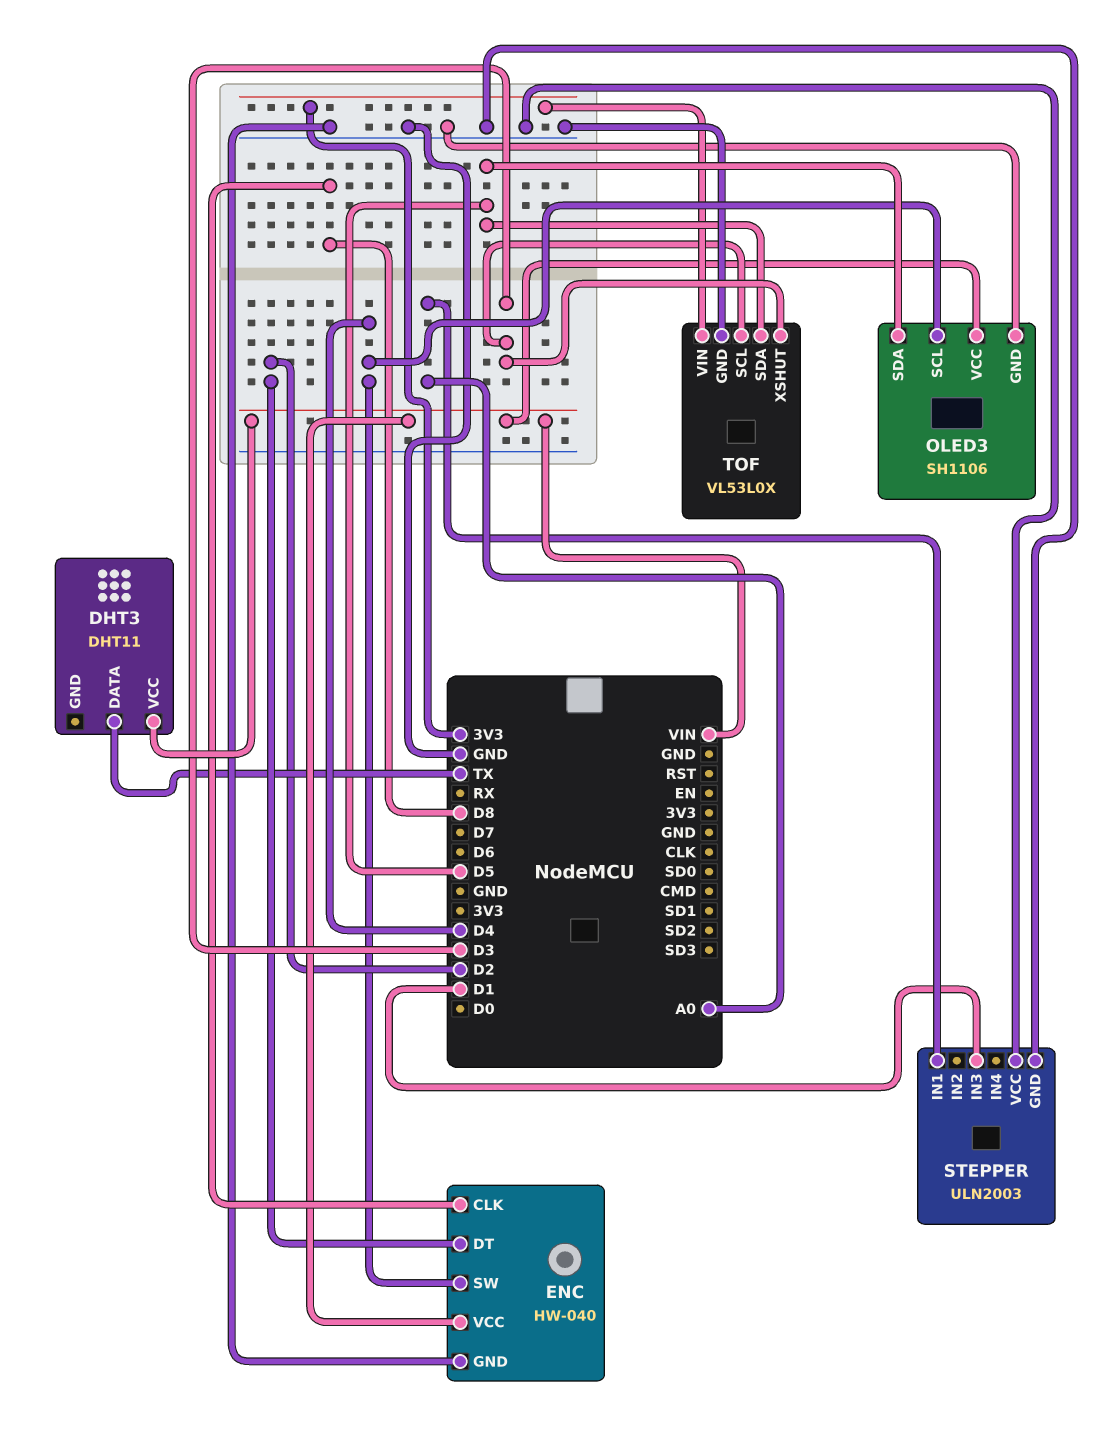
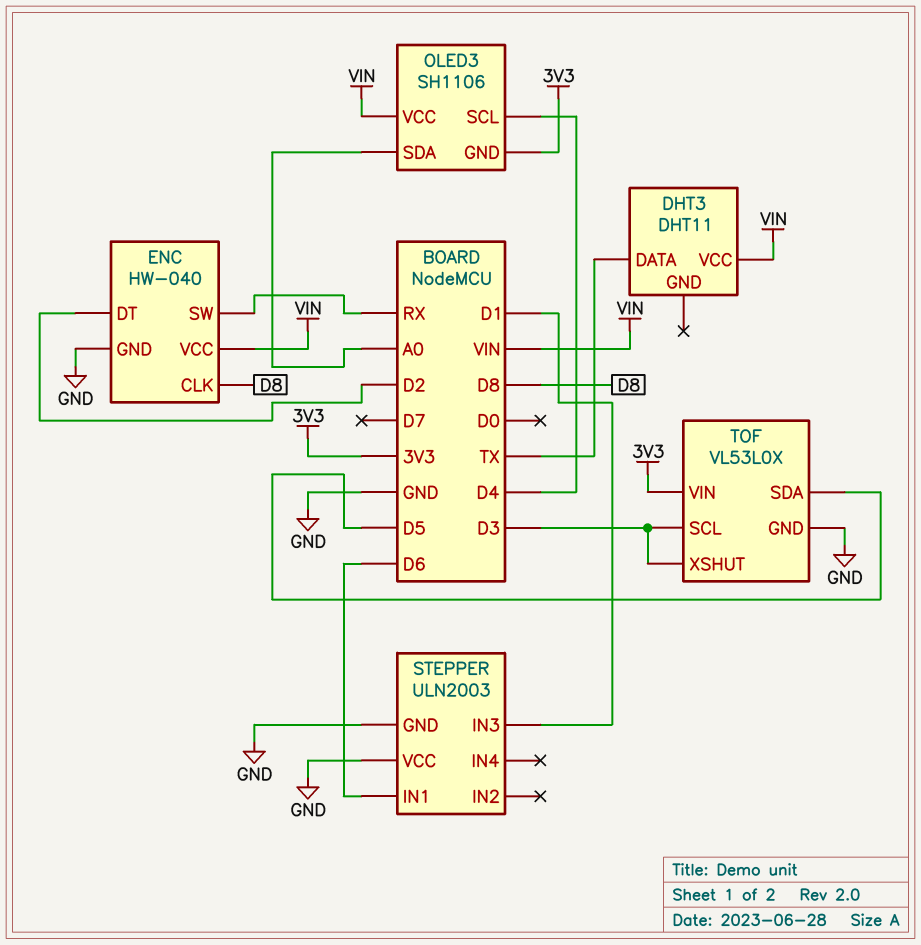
ENC pin SW: D4 -> RX
OLED3 pin GND: GND -> 3V3
OLED3 pin SDA: D5 -> A0
STEPPER pin IN1: A0 -> D6

